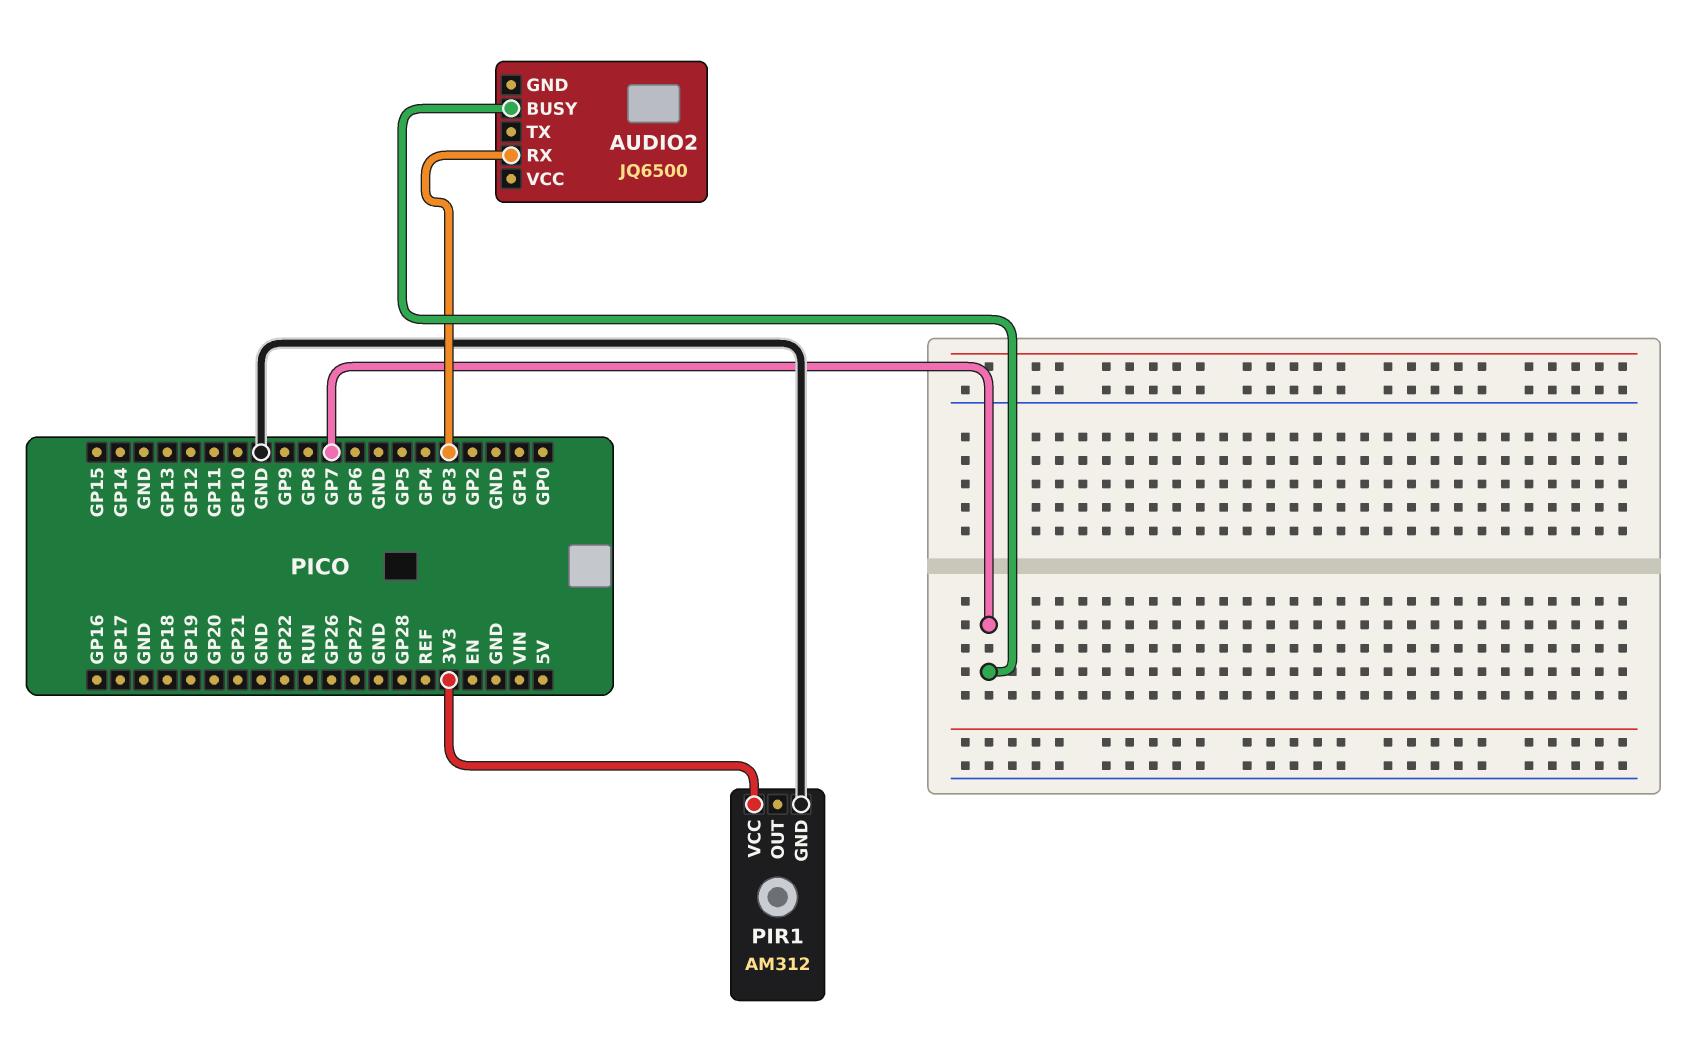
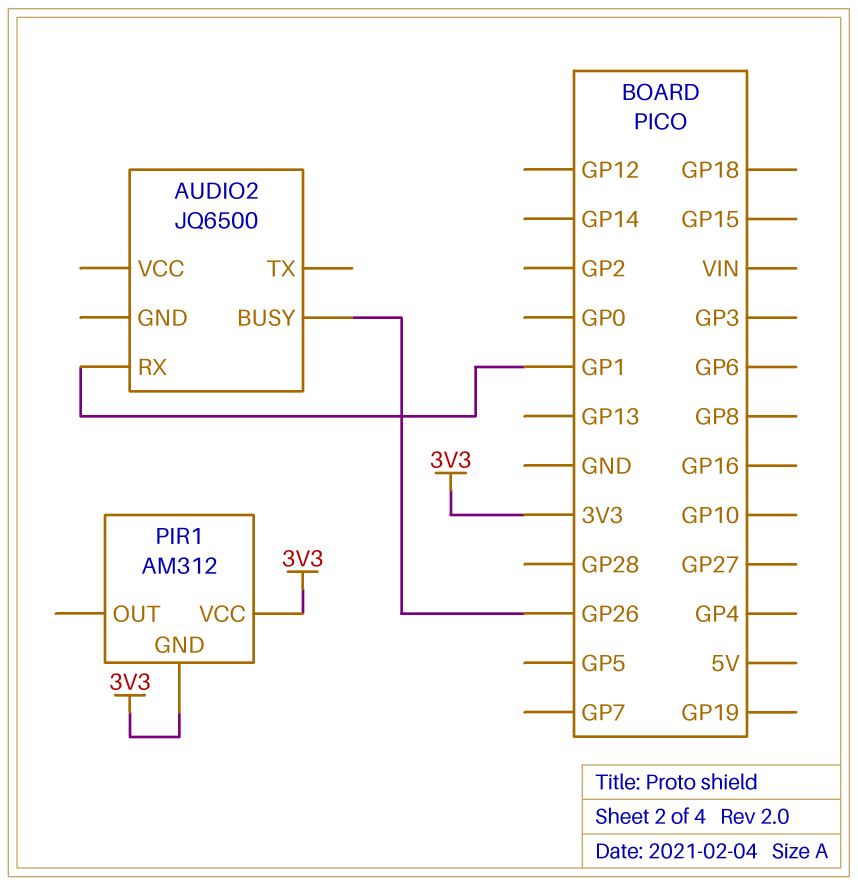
AUDIO2 pin BUSY: GP7 -> GP26
AUDIO2 pin RX: GP3 -> GP1
PIR1 pin GND: GND -> 3V3

